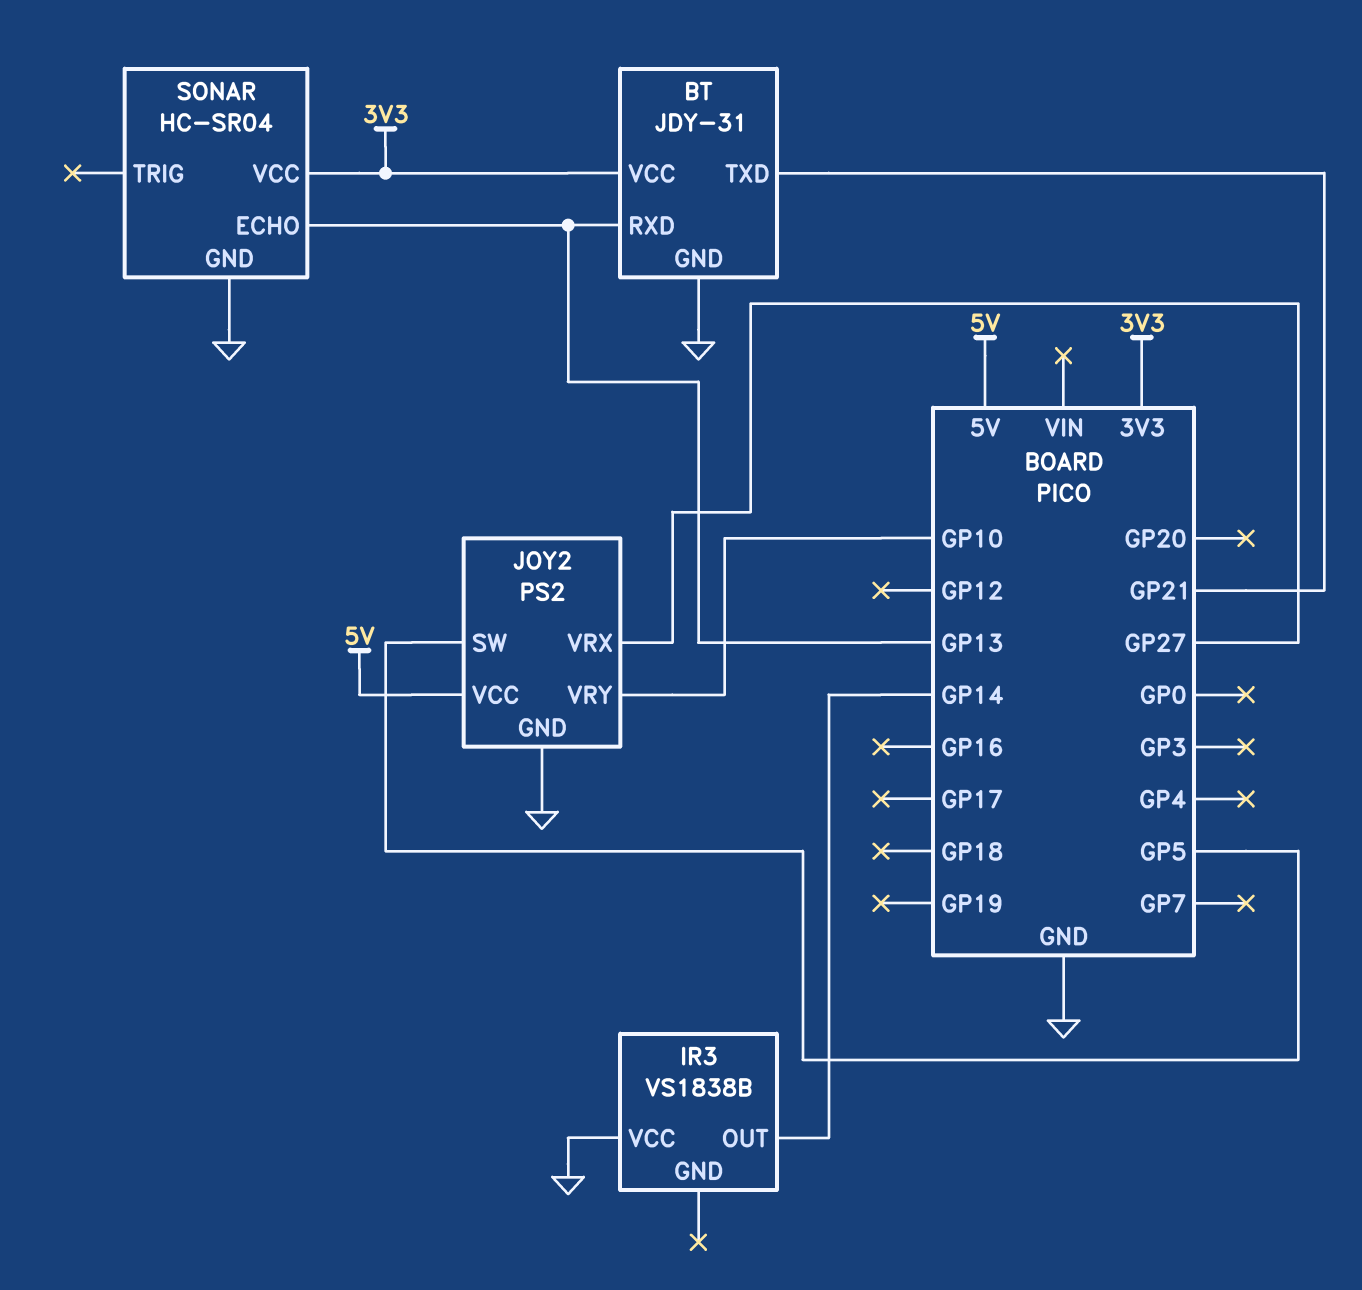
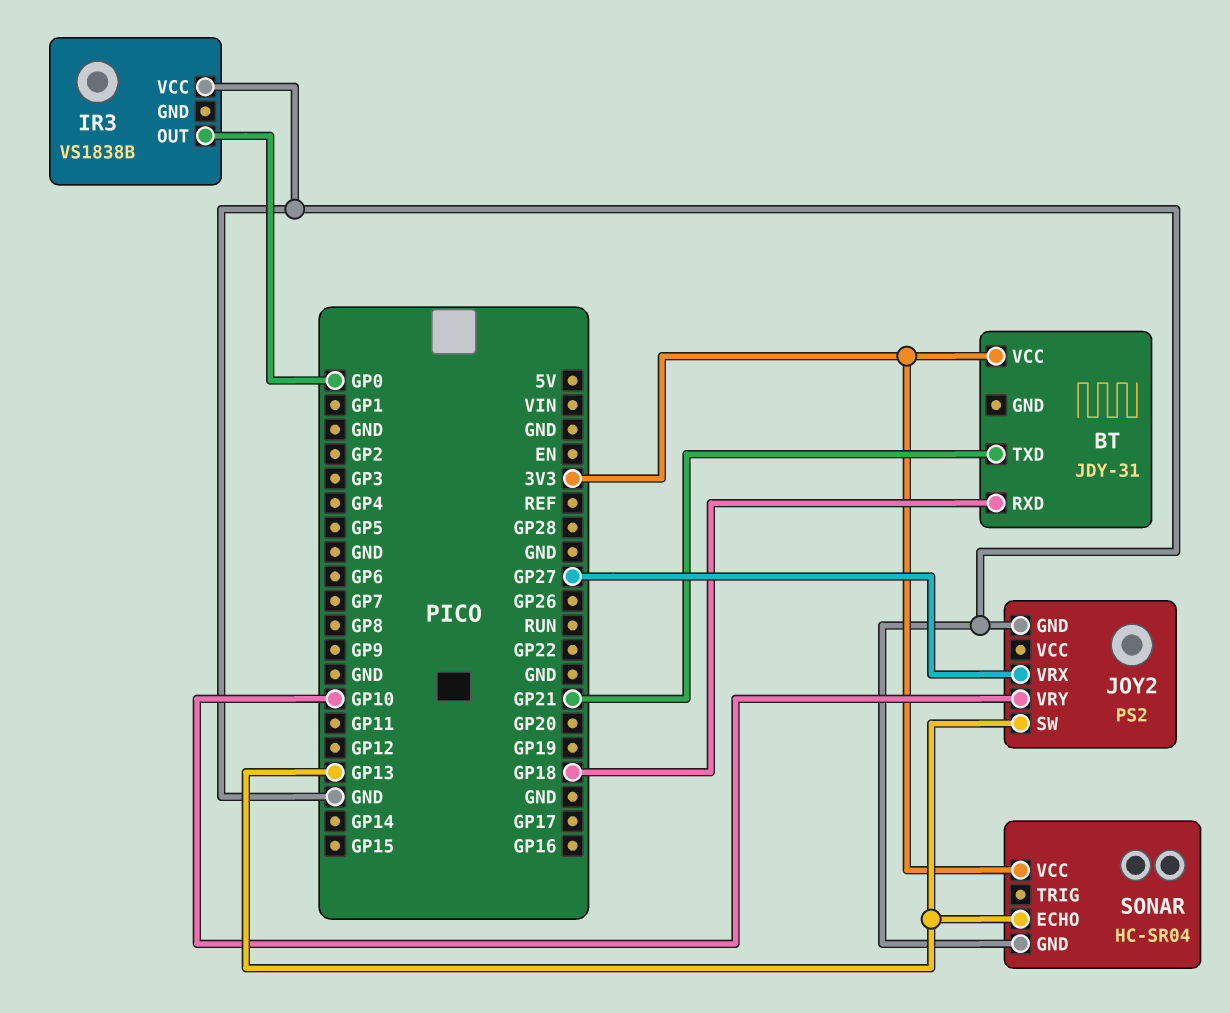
BT pin GND: GND -> none
BT pin RXD: GP13 -> GP18
IR3 pin OUT: GP14 -> GP0
JOY2 pin SW: GP5 -> GP13
JOY2 pin VCC: 5V -> none

